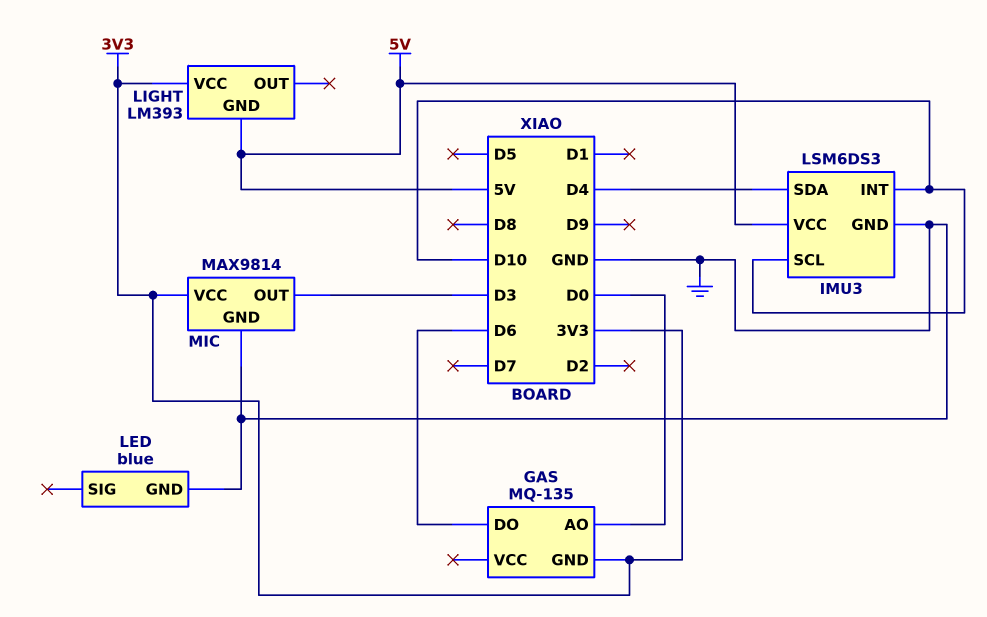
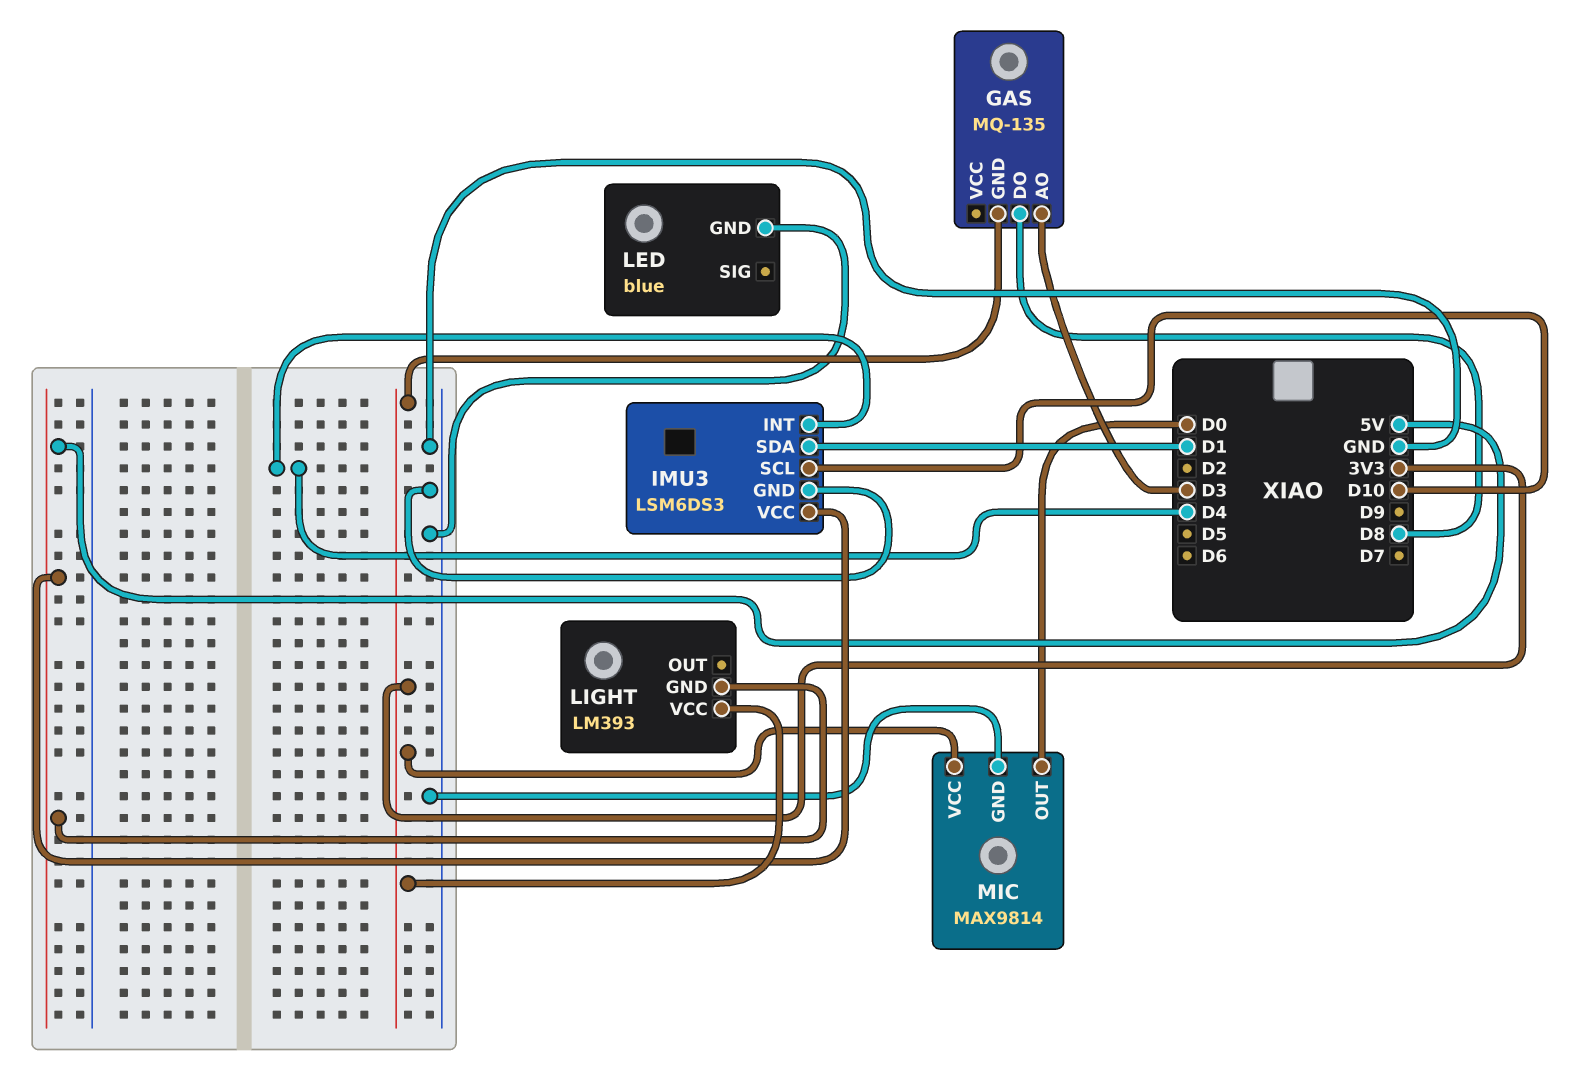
GAS pin AO: D0 -> D3
GAS pin DO: D6 -> D8
IMU3 pin INT: D10 -> D4
IMU3 pin SDA: D4 -> D1
MIC pin OUT: D3 -> D0

